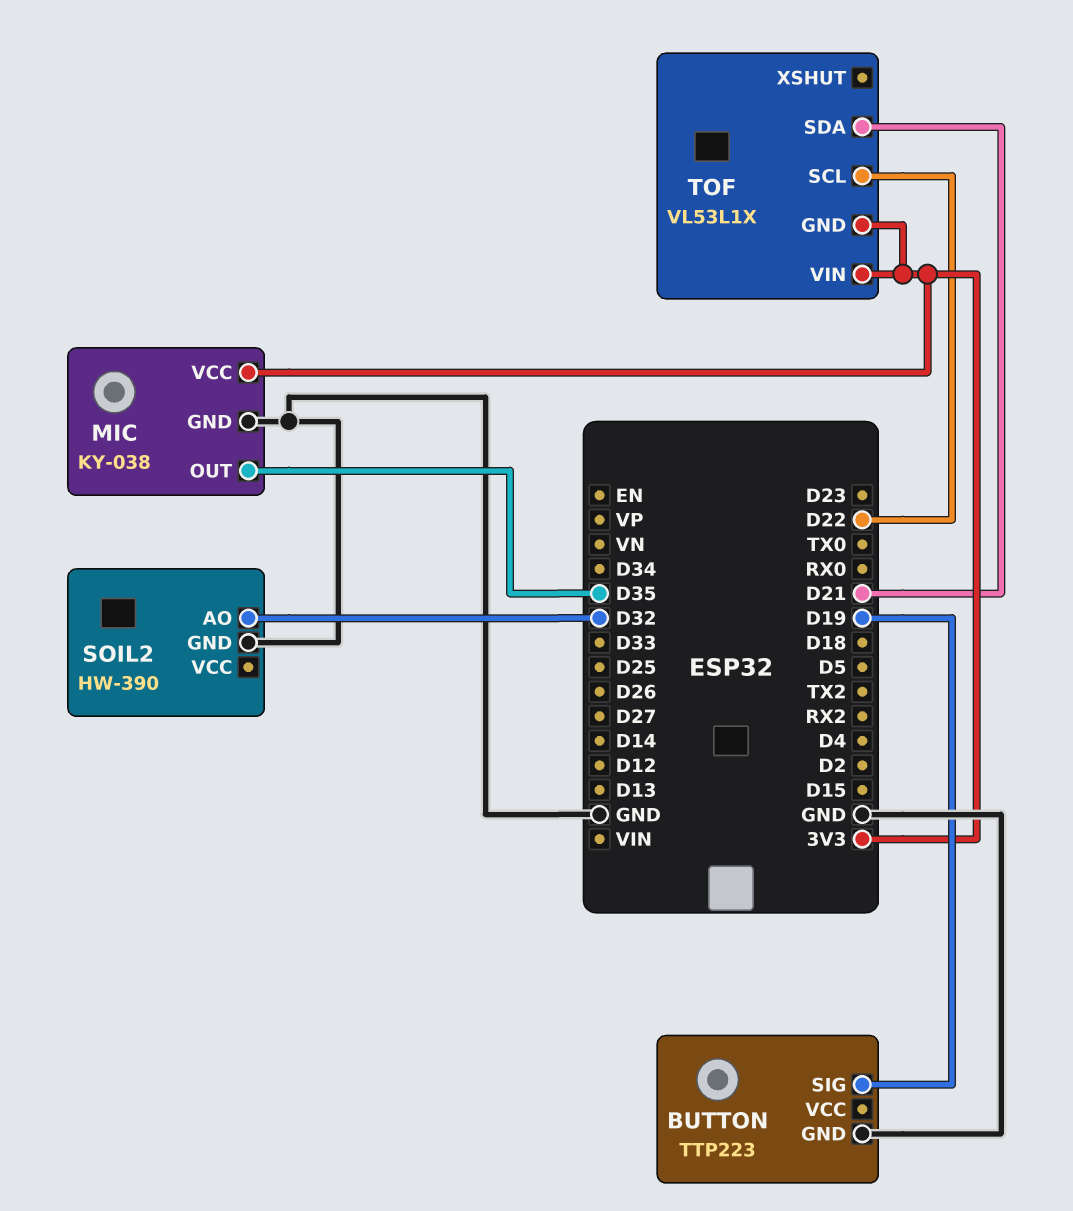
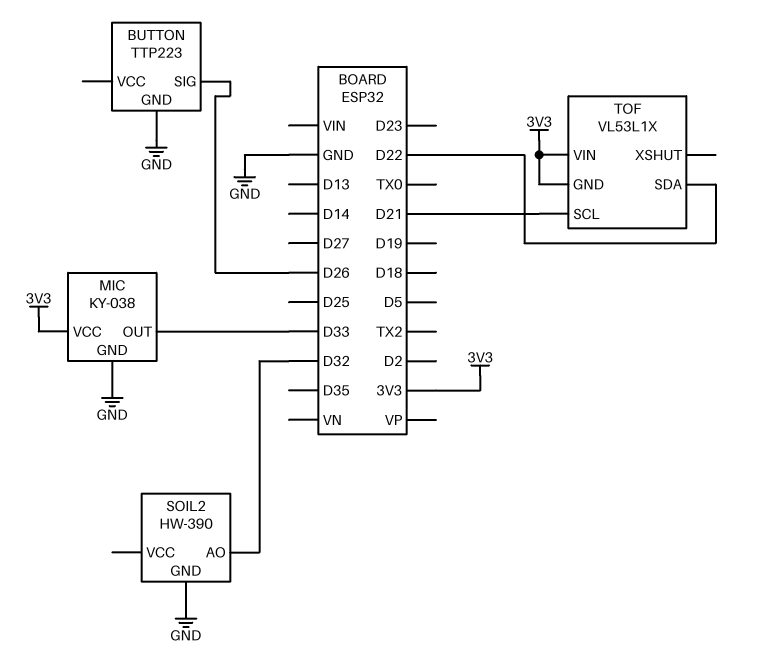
BUTTON pin SIG: D19 -> D26
MIC pin OUT: D35 -> D33
TOF pin SCL: D22 -> D21
TOF pin SDA: D21 -> D22

